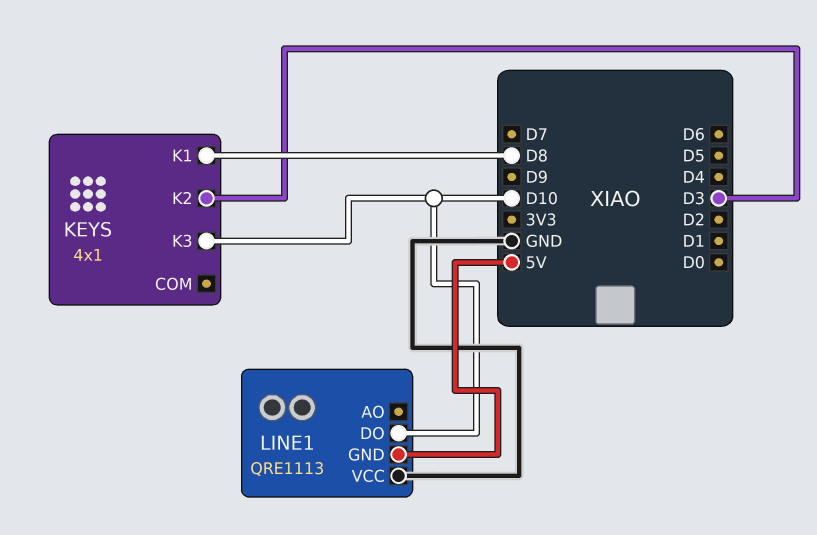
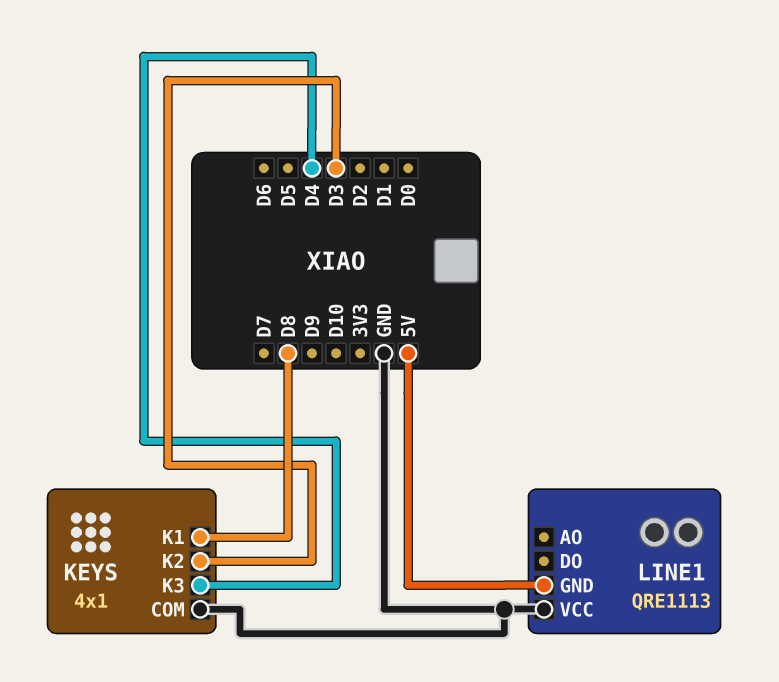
KEYS pin COM: none -> GND
KEYS pin K3: D10 -> D4
LINE1 pin DO: D10 -> none

